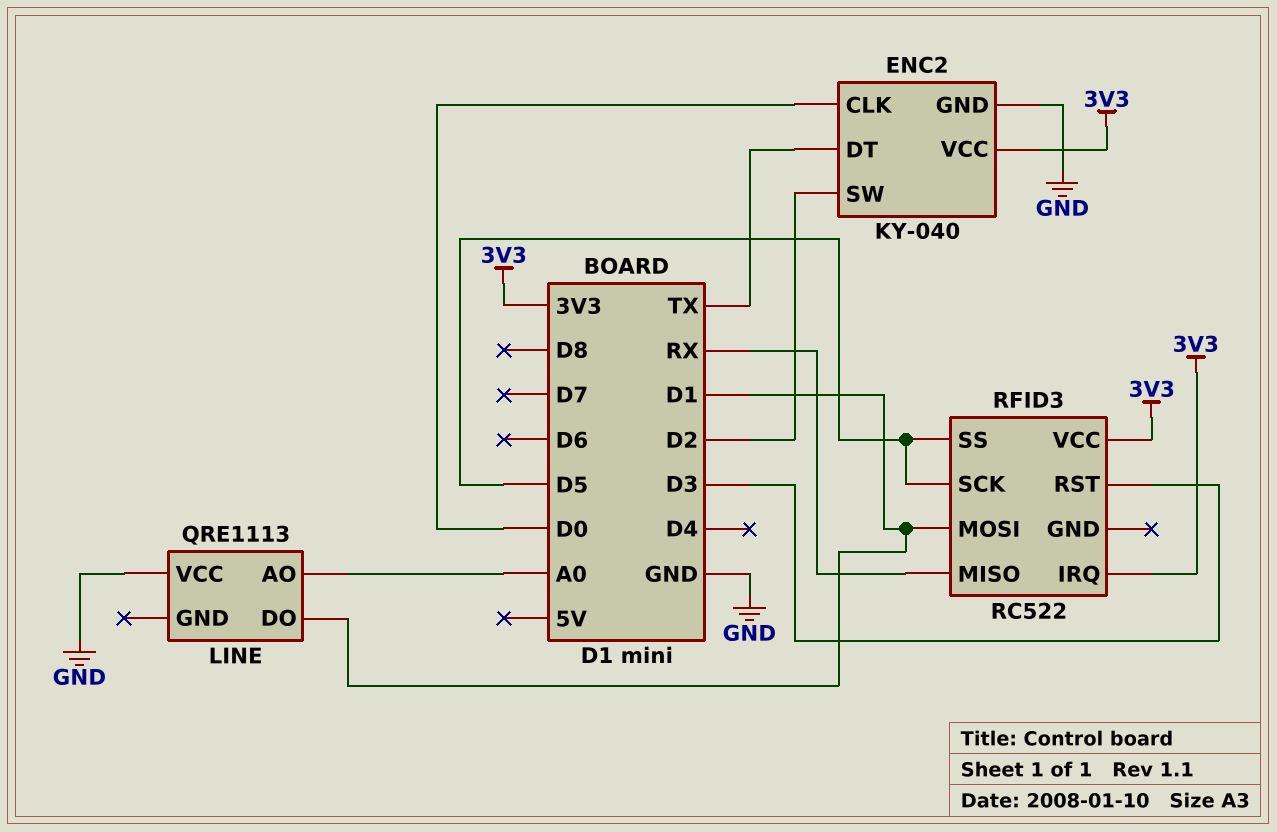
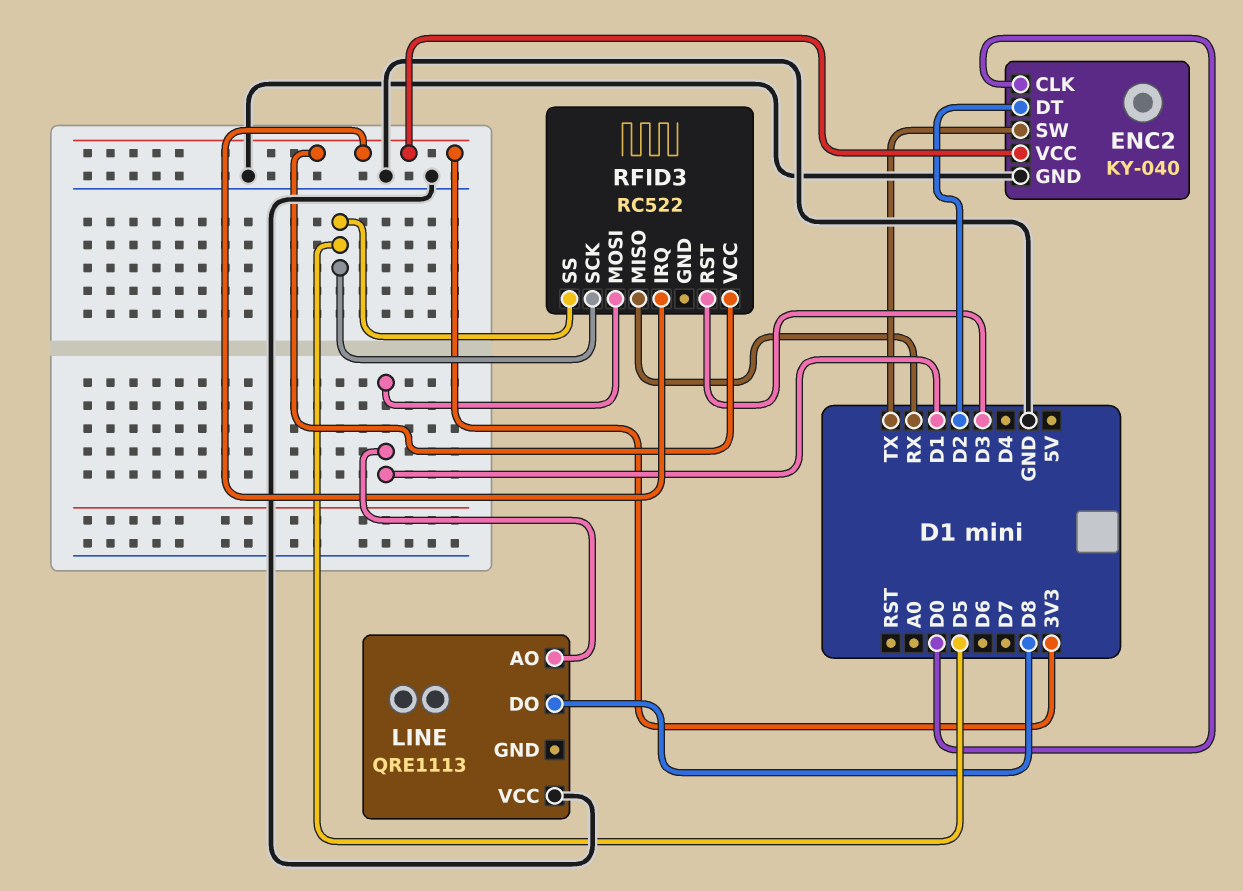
ENC2 pin DT: TX -> D2
ENC2 pin SW: D2 -> TX
LINE pin AO: A0 -> D1
LINE pin DO: D1 -> D8

